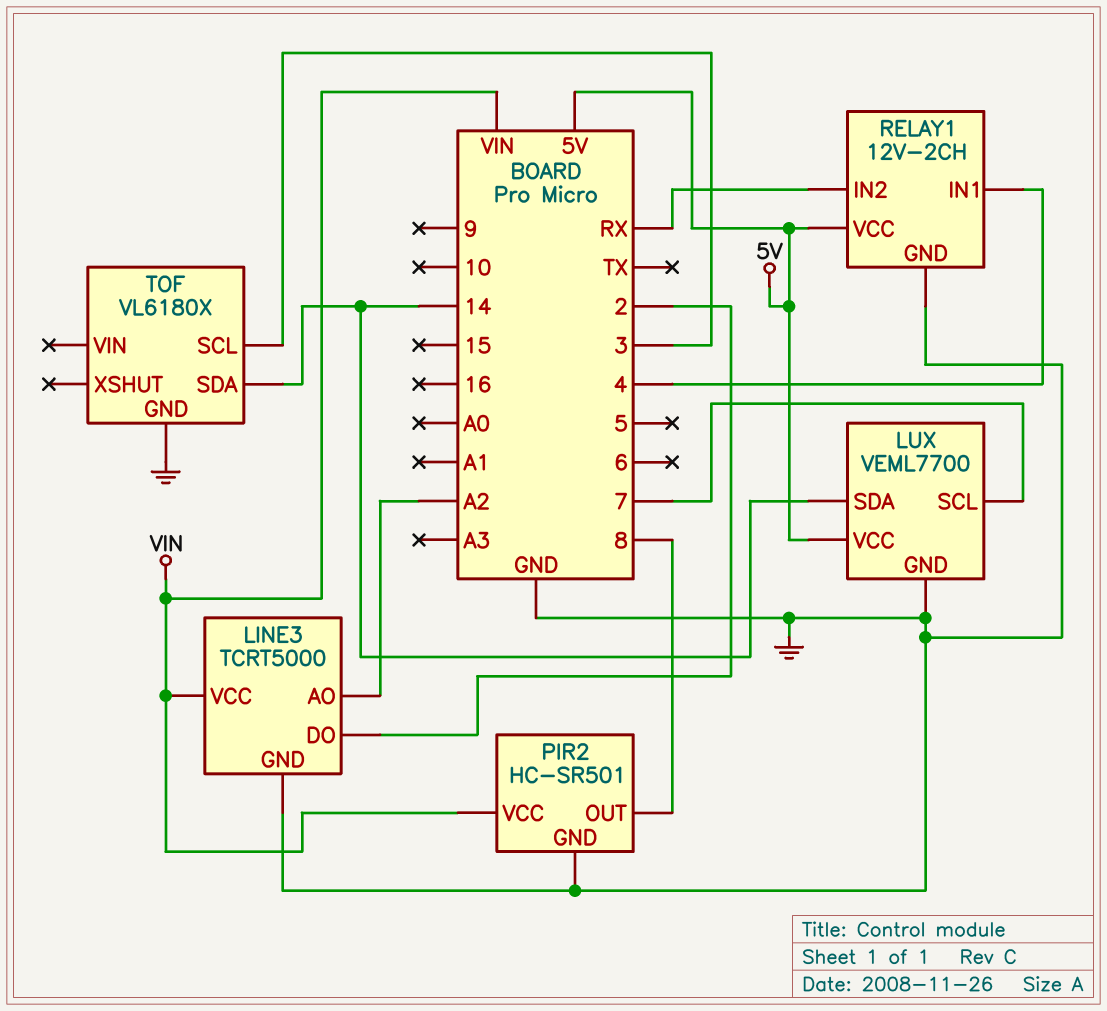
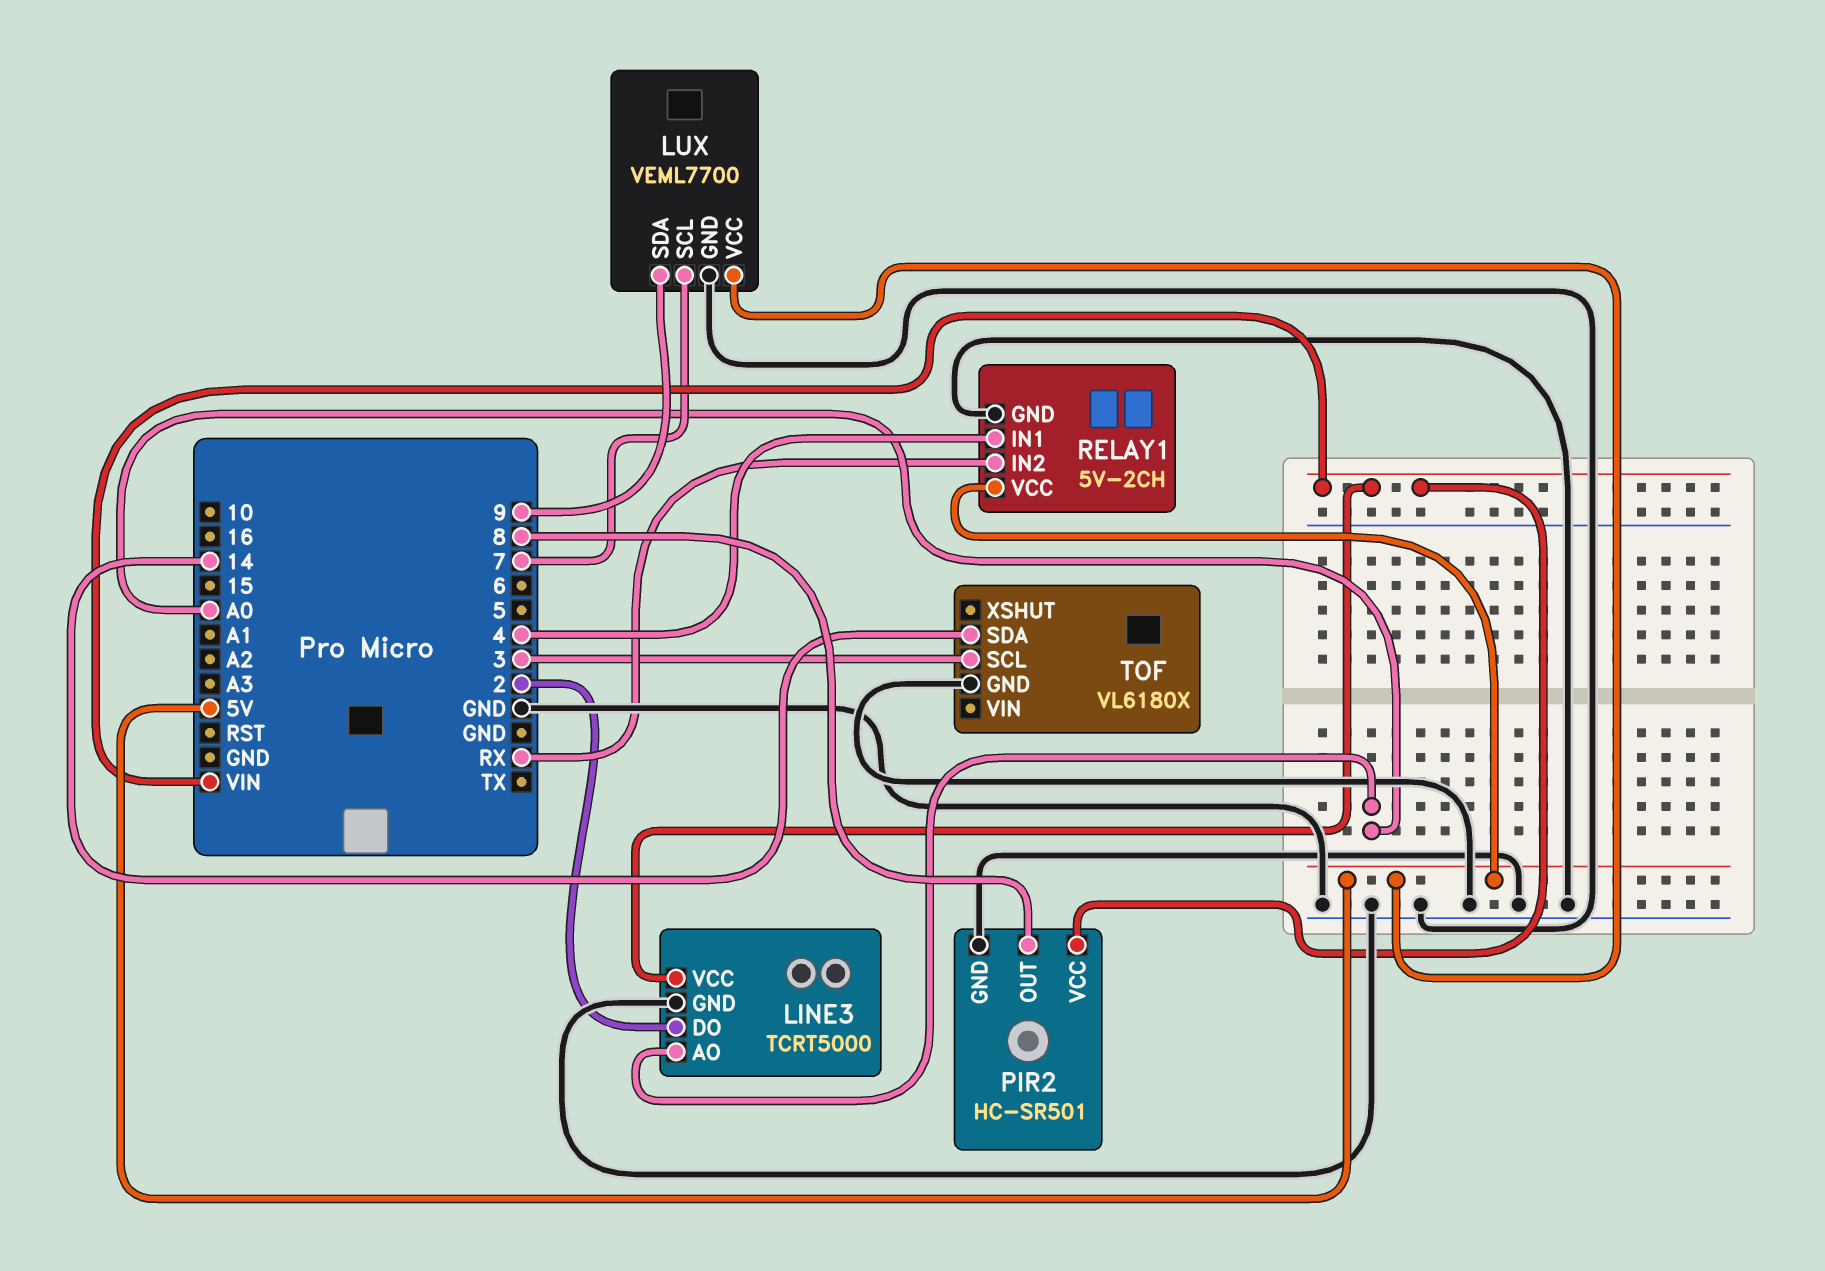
LINE3 pin AO: A2 -> A0
LUX pin SDA: 14 -> 9
RELAY1: 12V-2CH -> 5V-2CH

